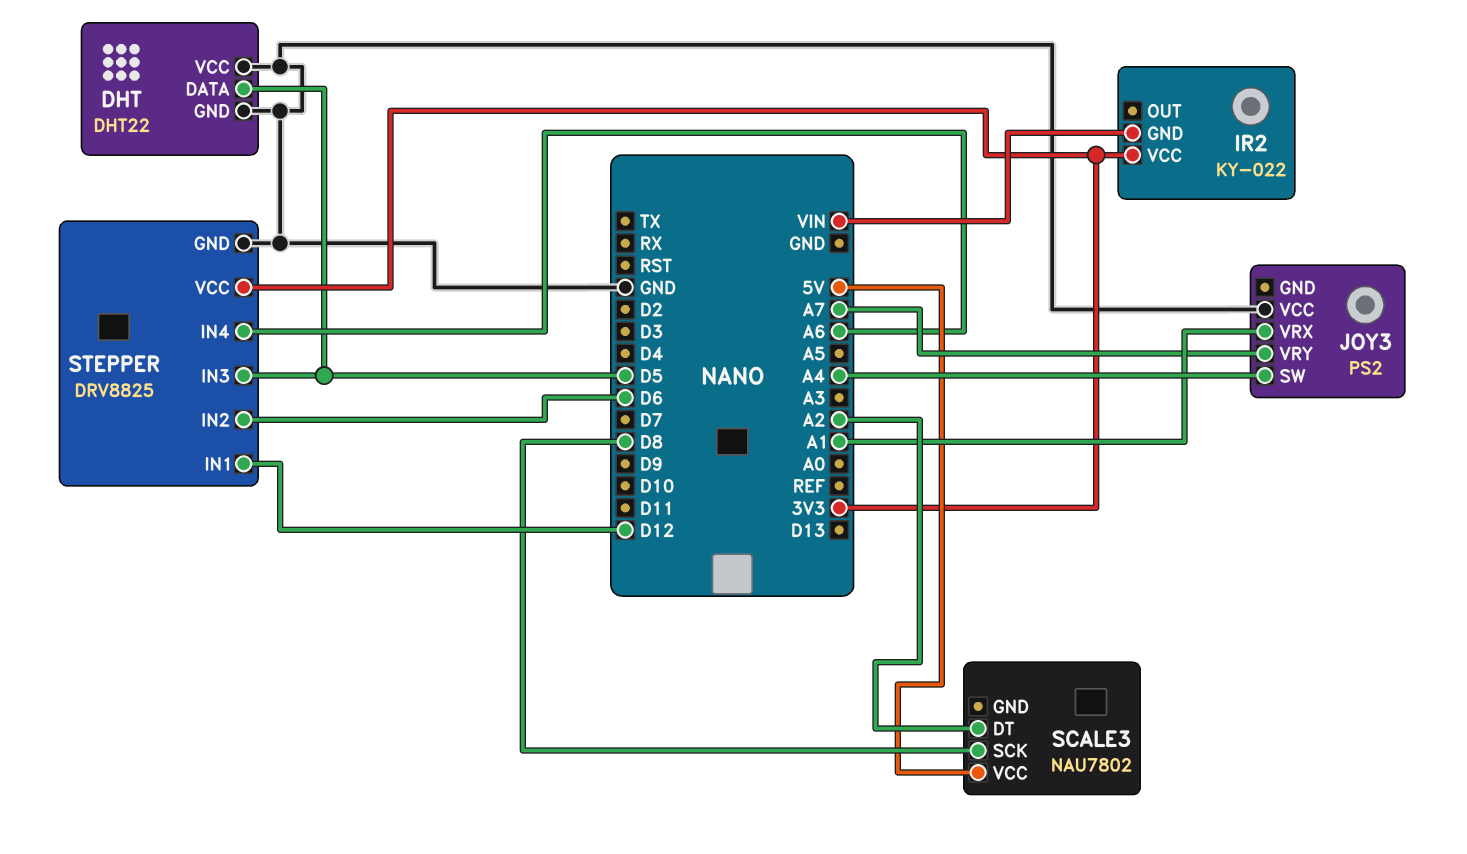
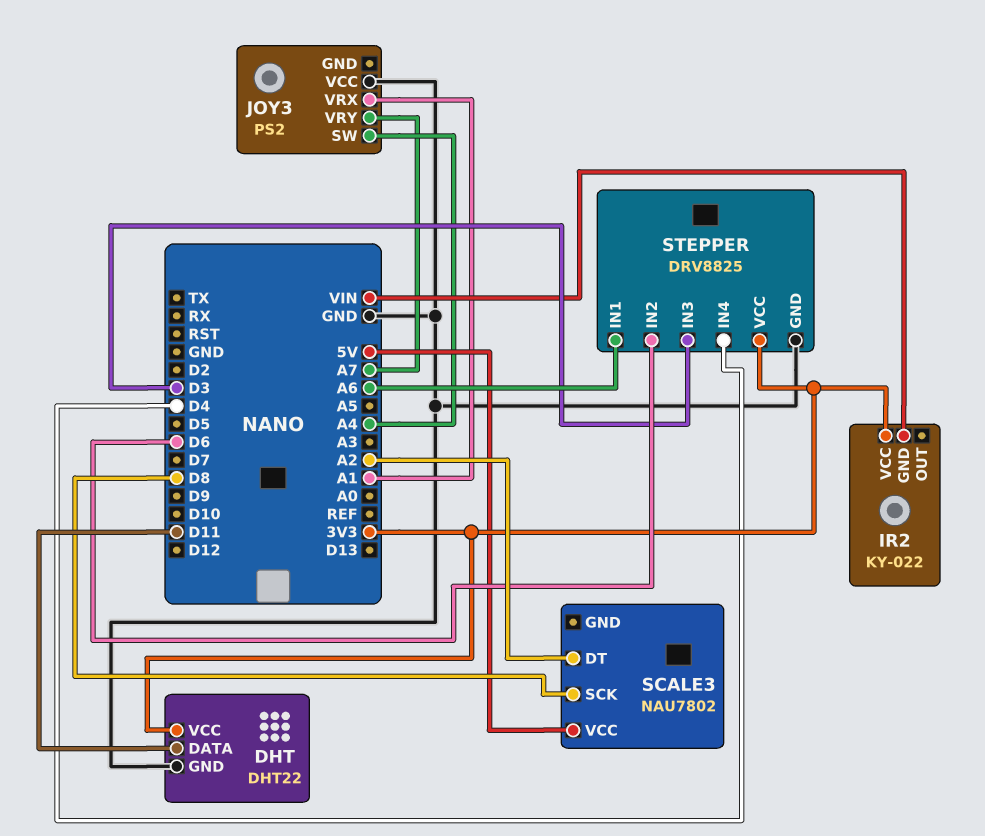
DHT pin DATA: D5 -> D11
DHT pin VCC: GND -> 3V3
STEPPER pin IN1: D12 -> A6
STEPPER pin IN3: D5 -> D3
STEPPER pin IN4: A6 -> D4

